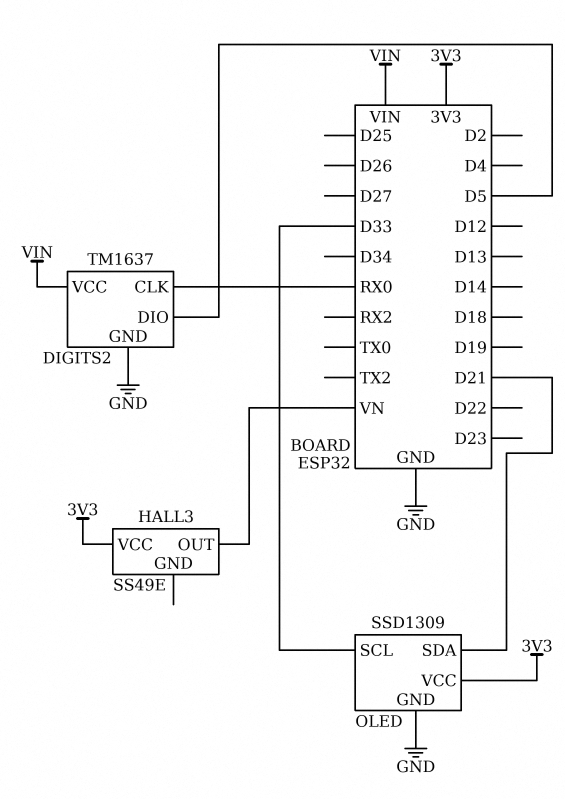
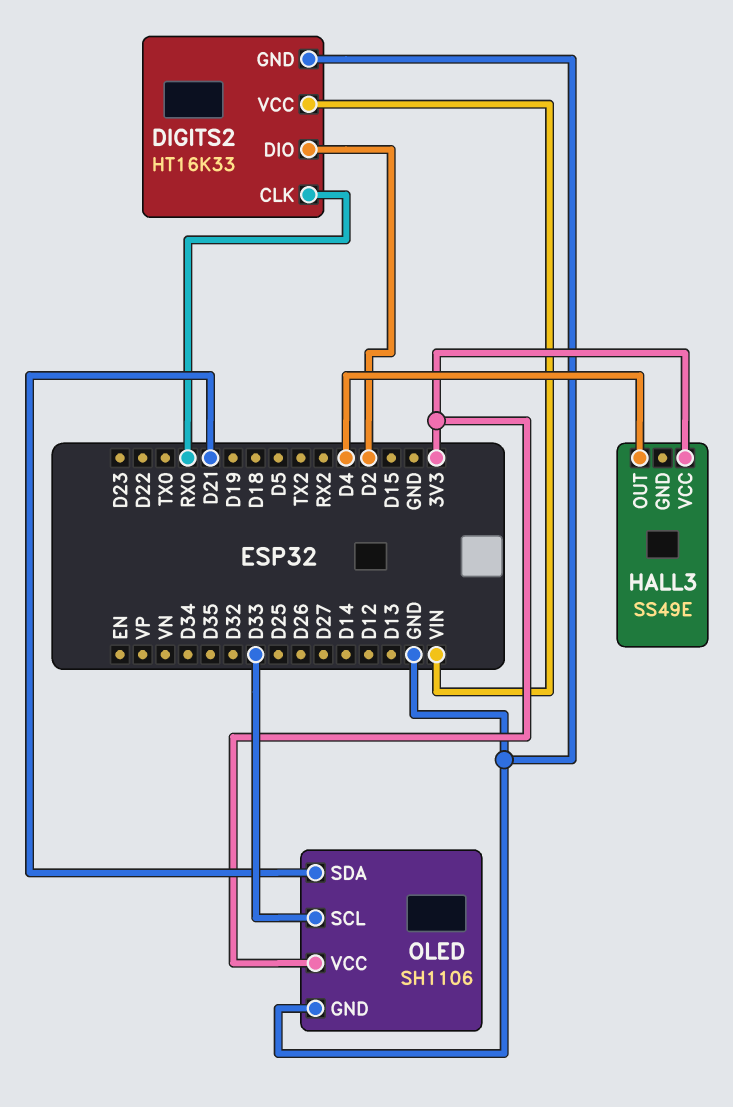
DIGITS2: TM1637 -> HT16K33
DIGITS2 pin DIO: D5 -> D2
HALL3 pin OUT: VN -> D4
OLED: SSD1309 -> SH1106

